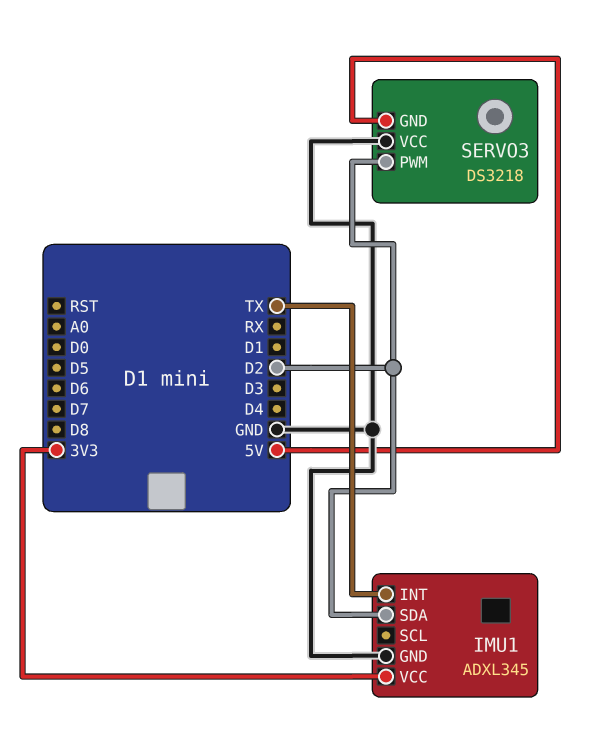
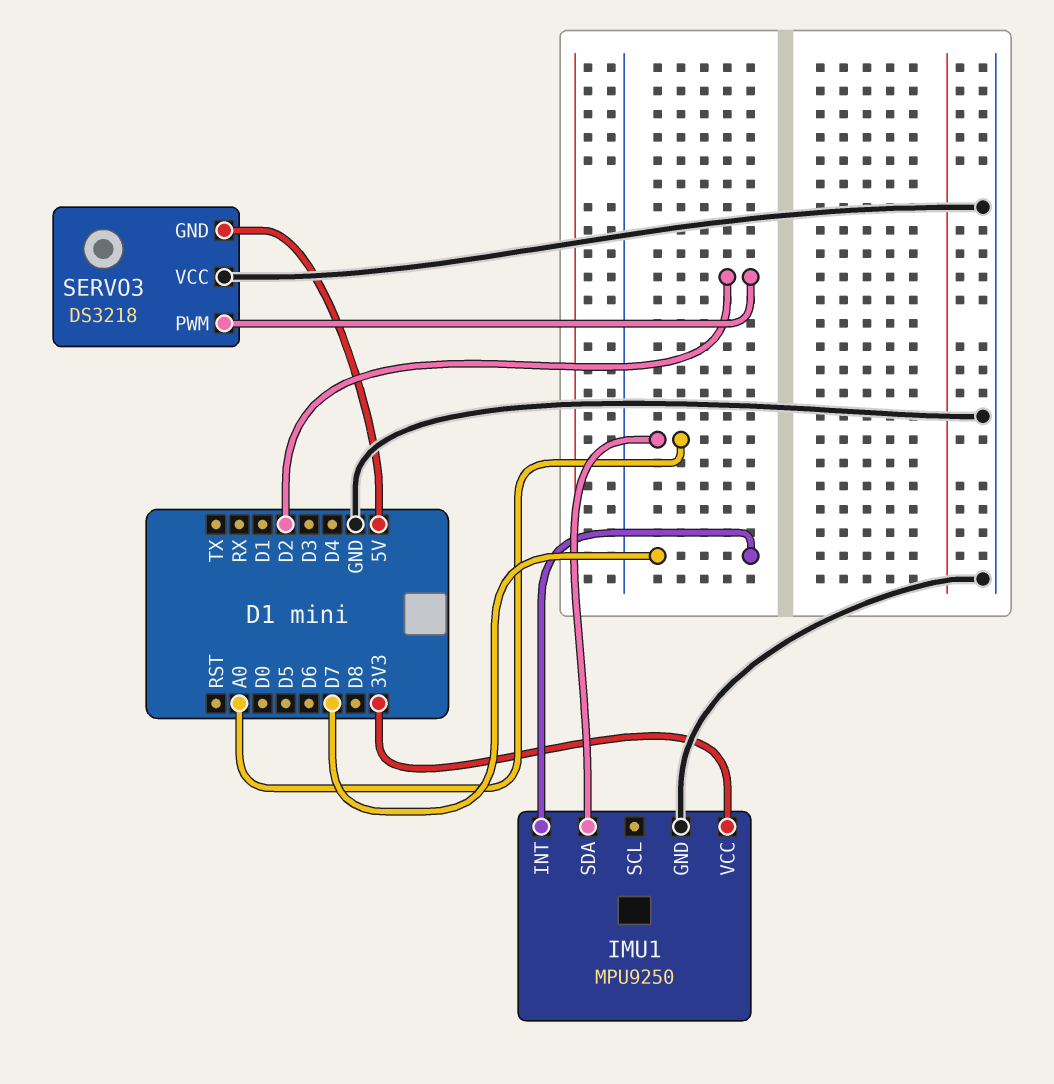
IMU1: ADXL345 -> MPU9250
IMU1 pin INT: TX -> D7
IMU1 pin SDA: D2 -> A0

